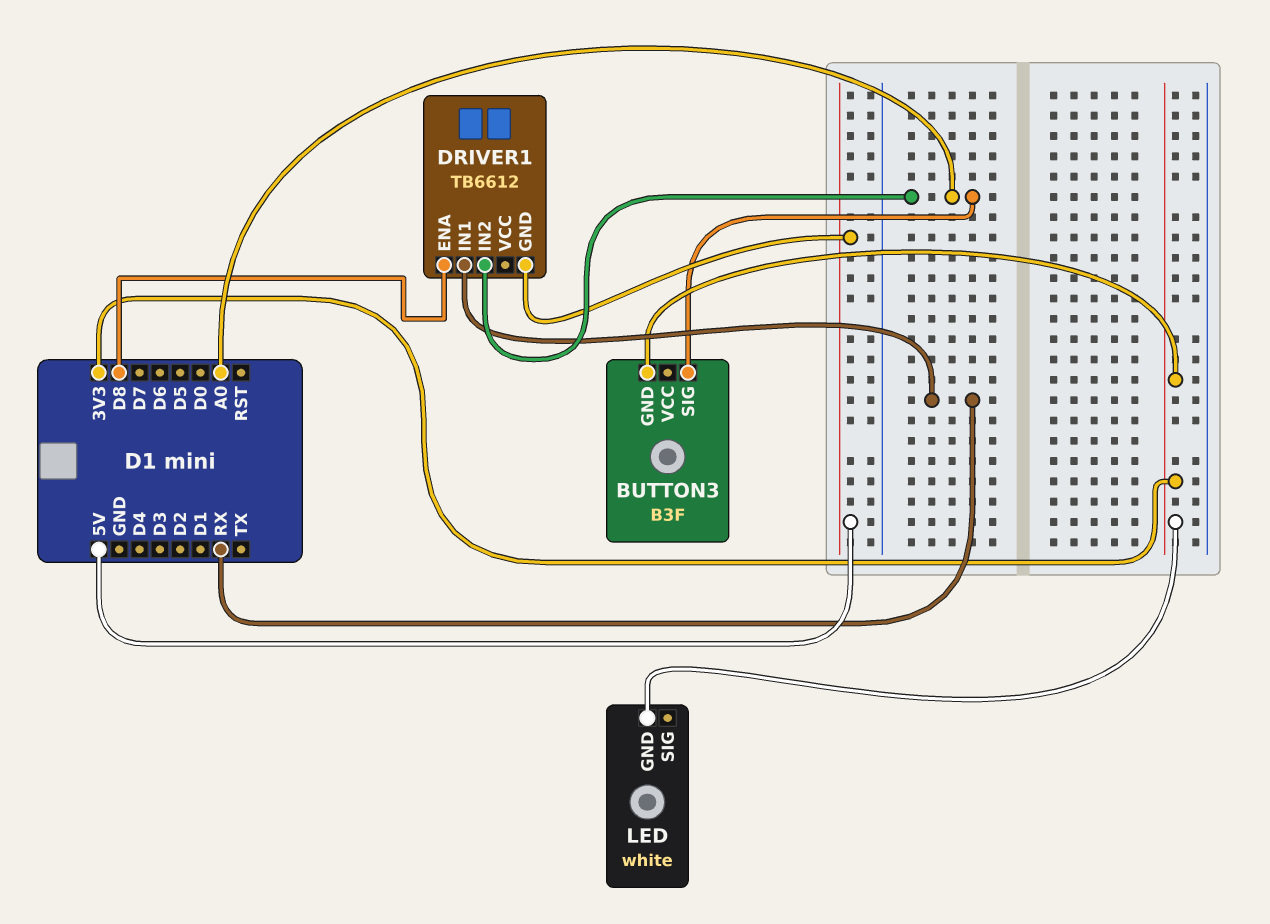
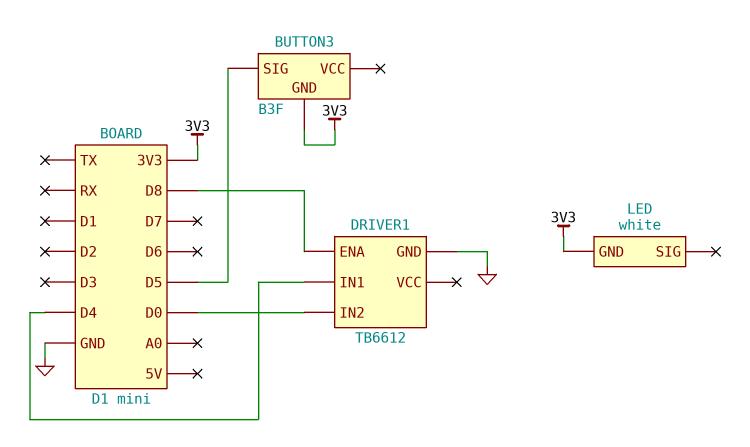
BUTTON3 pin SIG: A0 -> D5
DRIVER1 pin GND: 5V -> GND
DRIVER1 pin IN1: RX -> D4
DRIVER1 pin IN2: A0 -> D0

